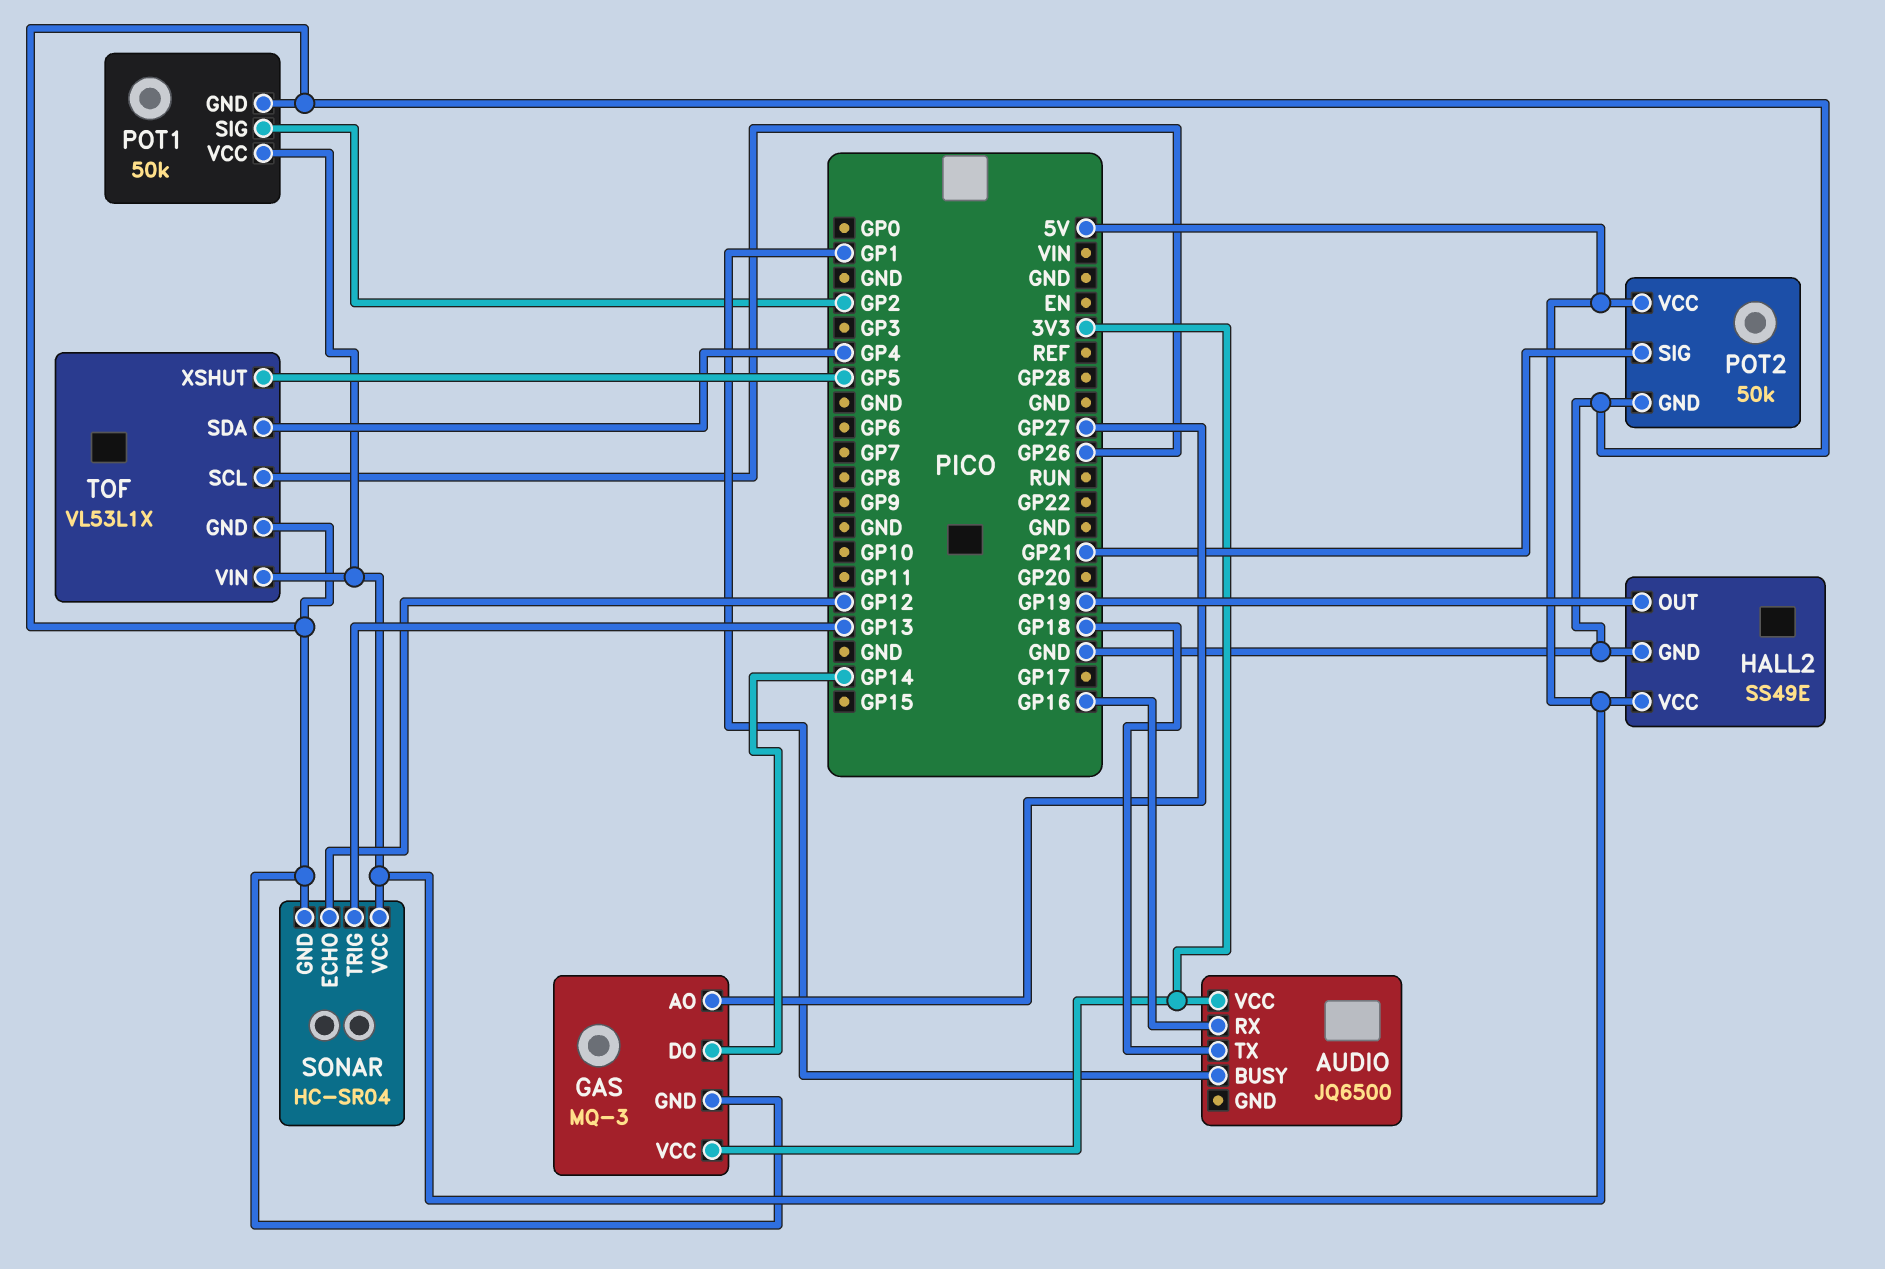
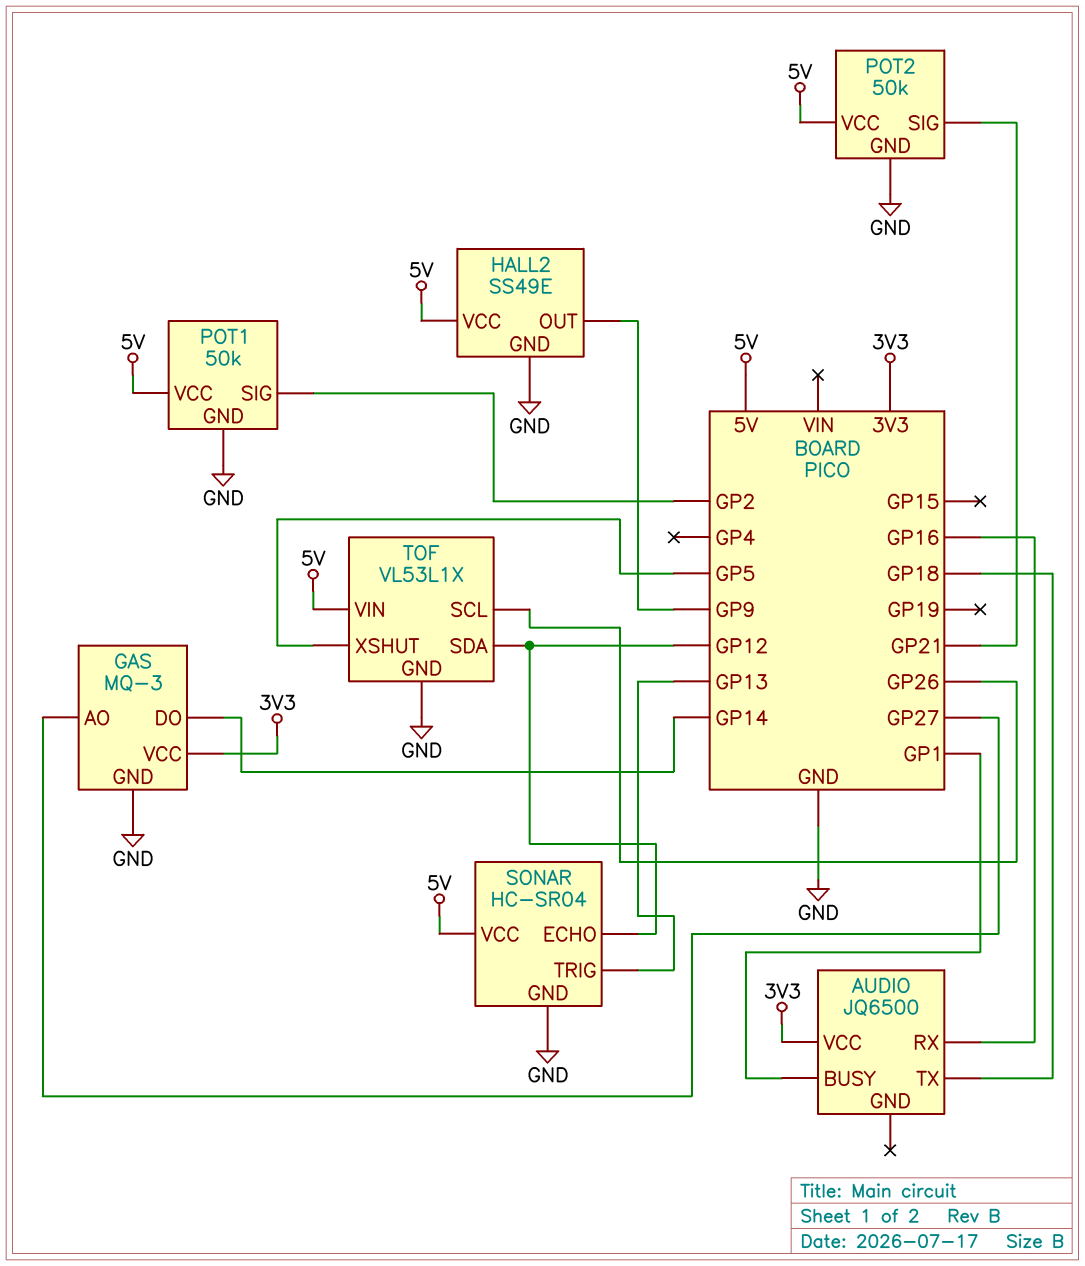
HALL2 pin OUT: GP19 -> GP9
TOF pin SDA: GP4 -> GP12

